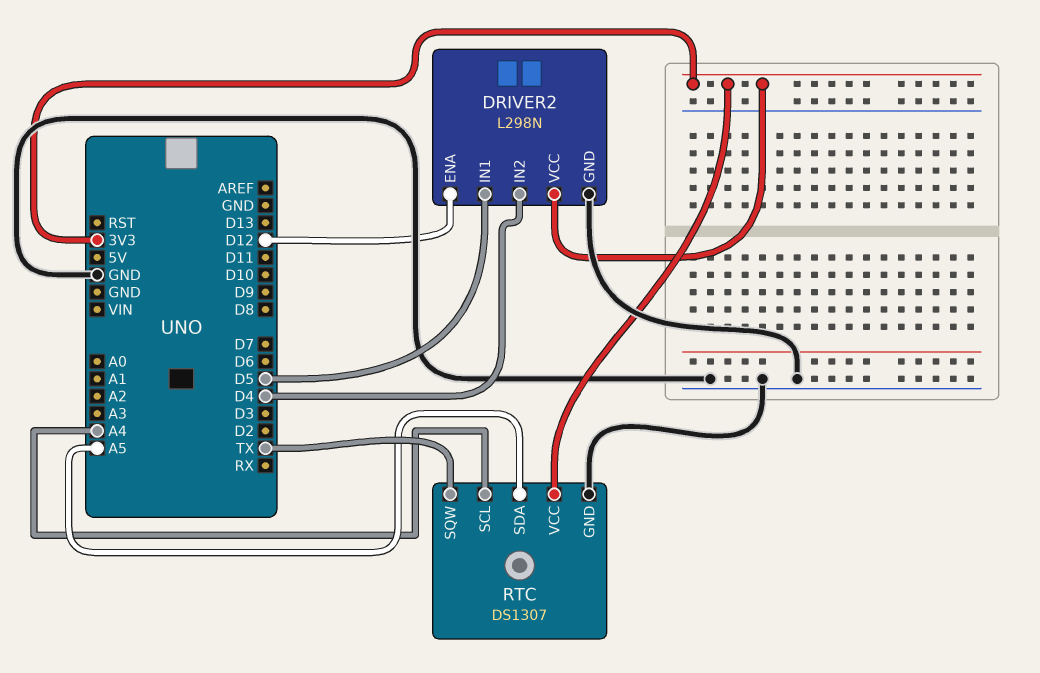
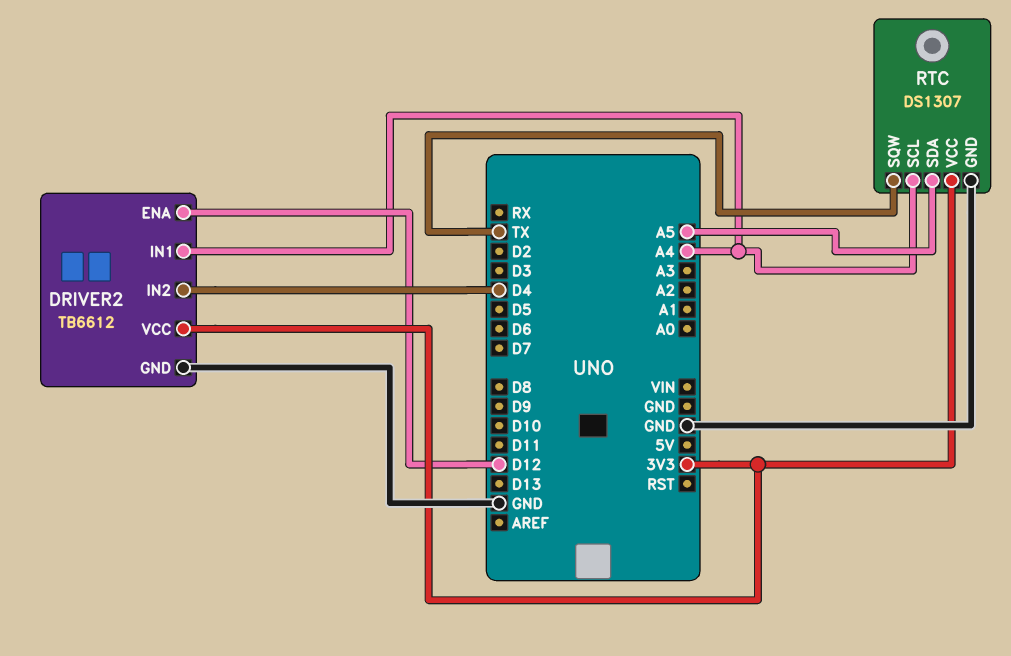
DRIVER2: L298N -> TB6612
DRIVER2 pin IN1: D5 -> A4

